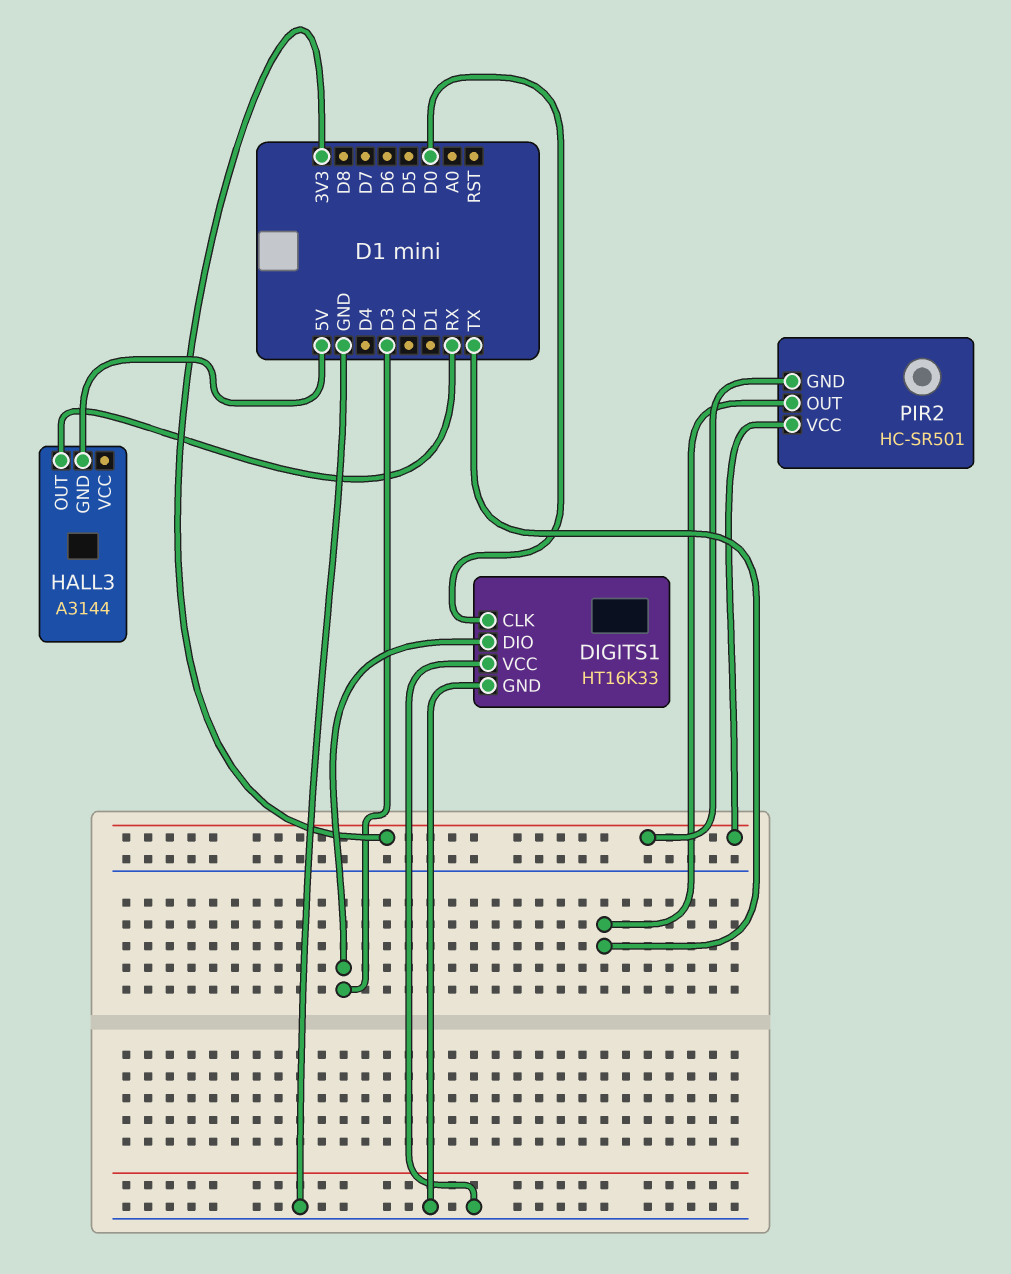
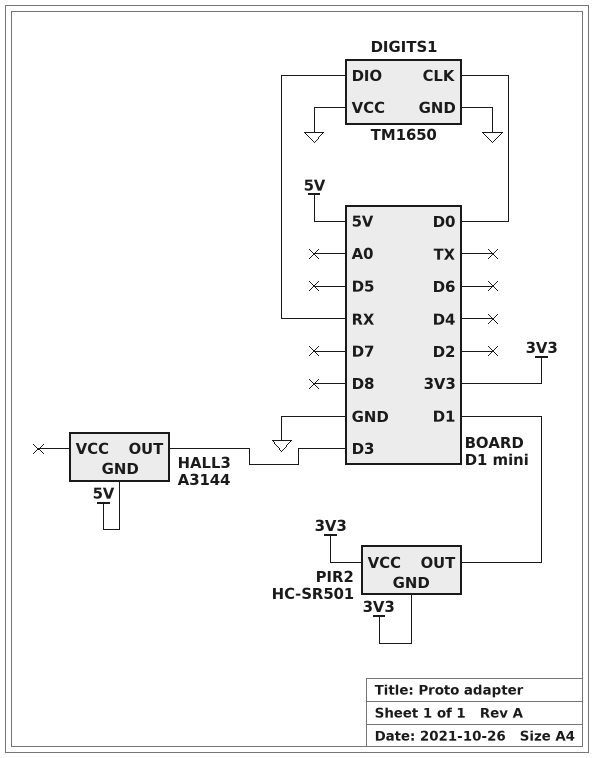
DIGITS1: HT16K33 -> TM1650
DIGITS1 pin DIO: D3 -> RX
HALL3 pin OUT: RX -> D3
PIR2 pin OUT: TX -> D1

